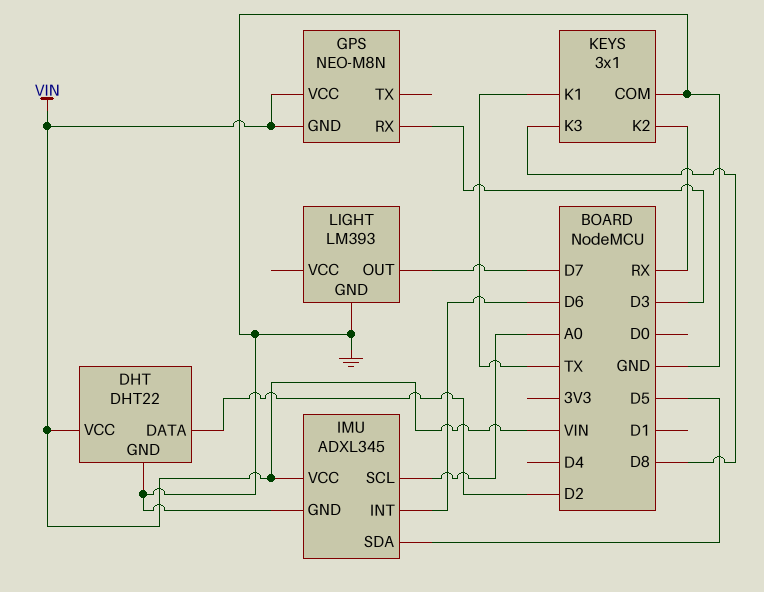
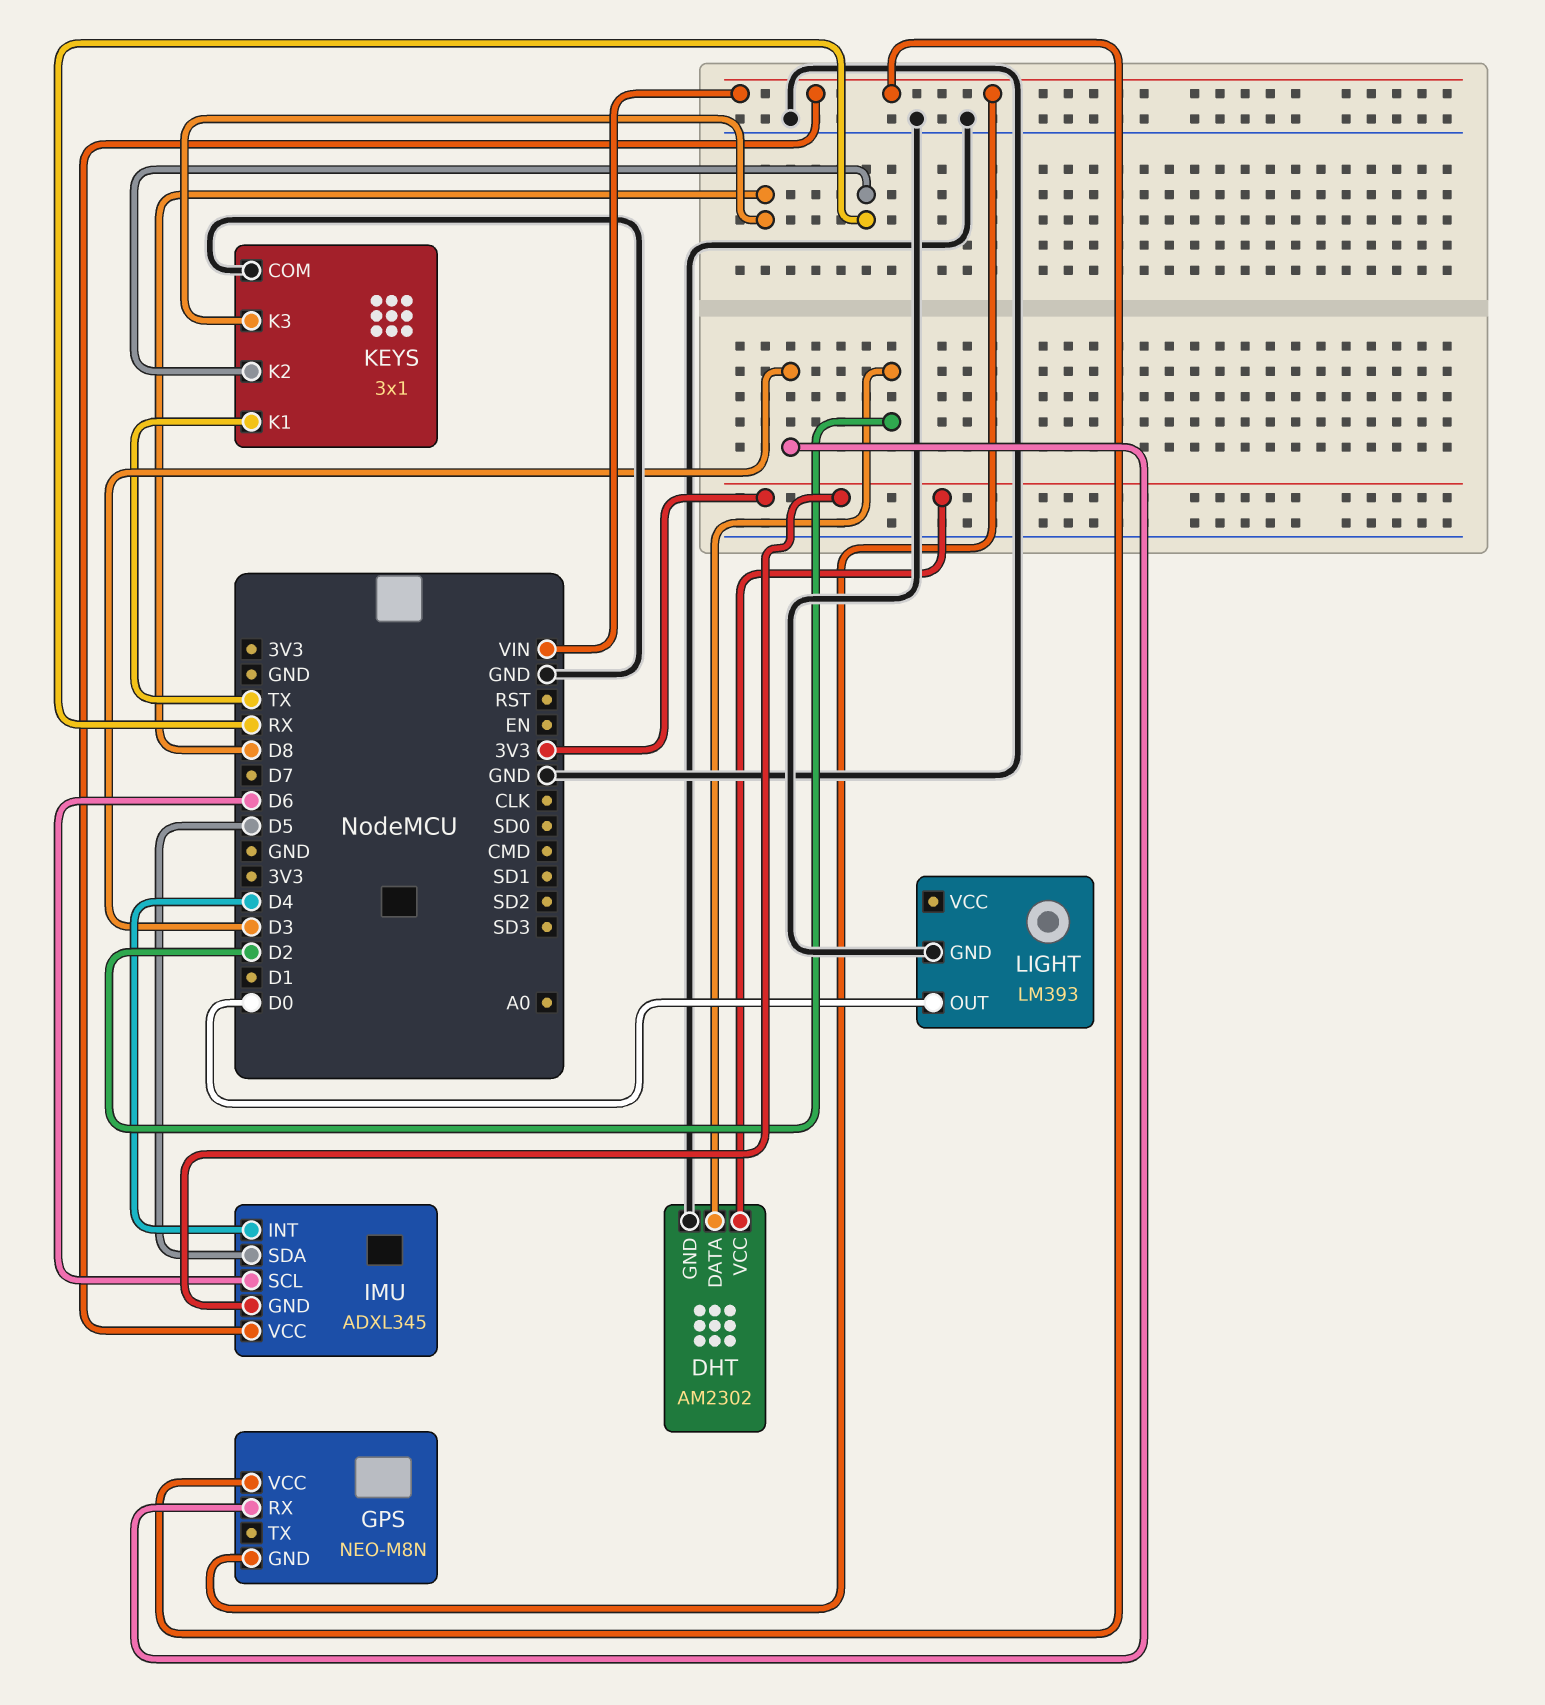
DHT: DHT22 -> AM2302
DHT pin VCC: VIN -> 3V3
IMU pin GND: GND -> 3V3
IMU pin INT: D6 -> D4
IMU pin SCL: A0 -> D6
LIGHT pin OUT: D7 -> D0

